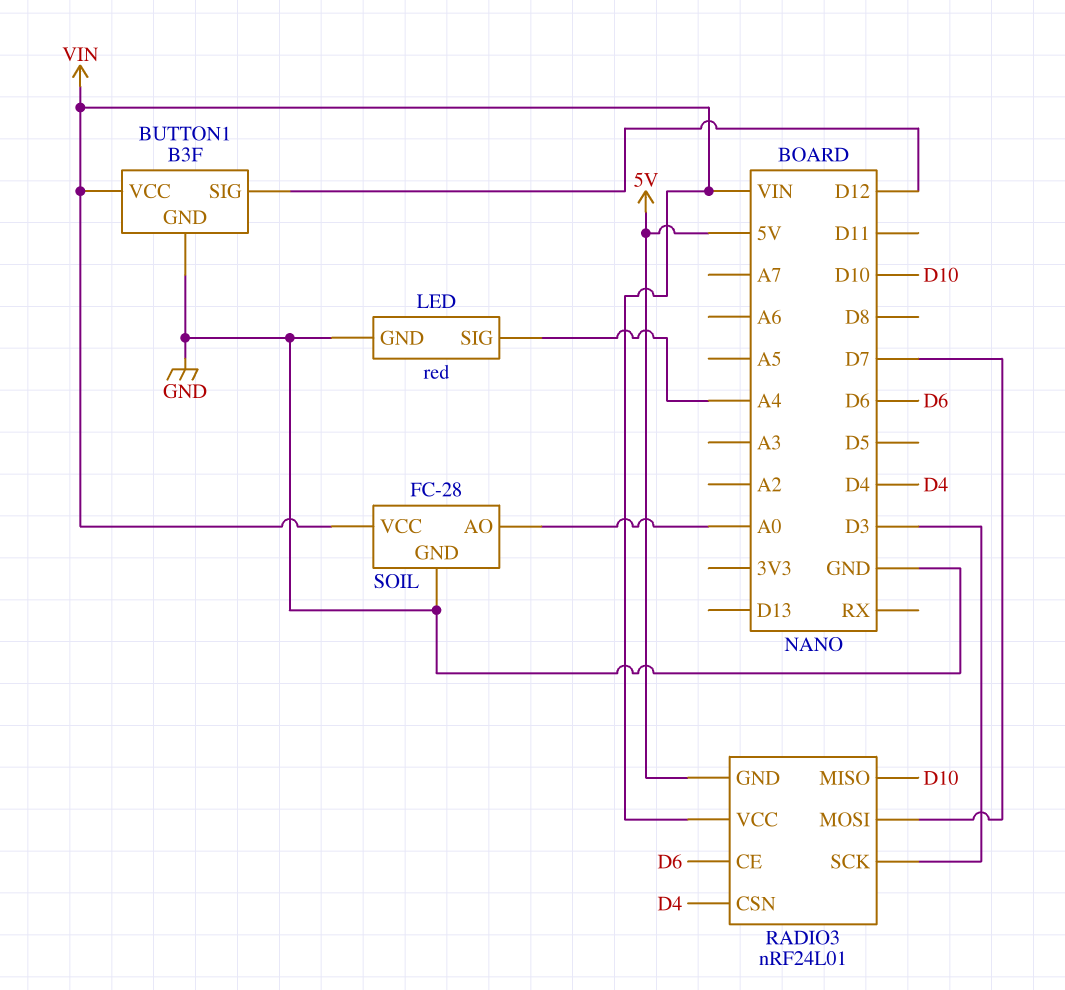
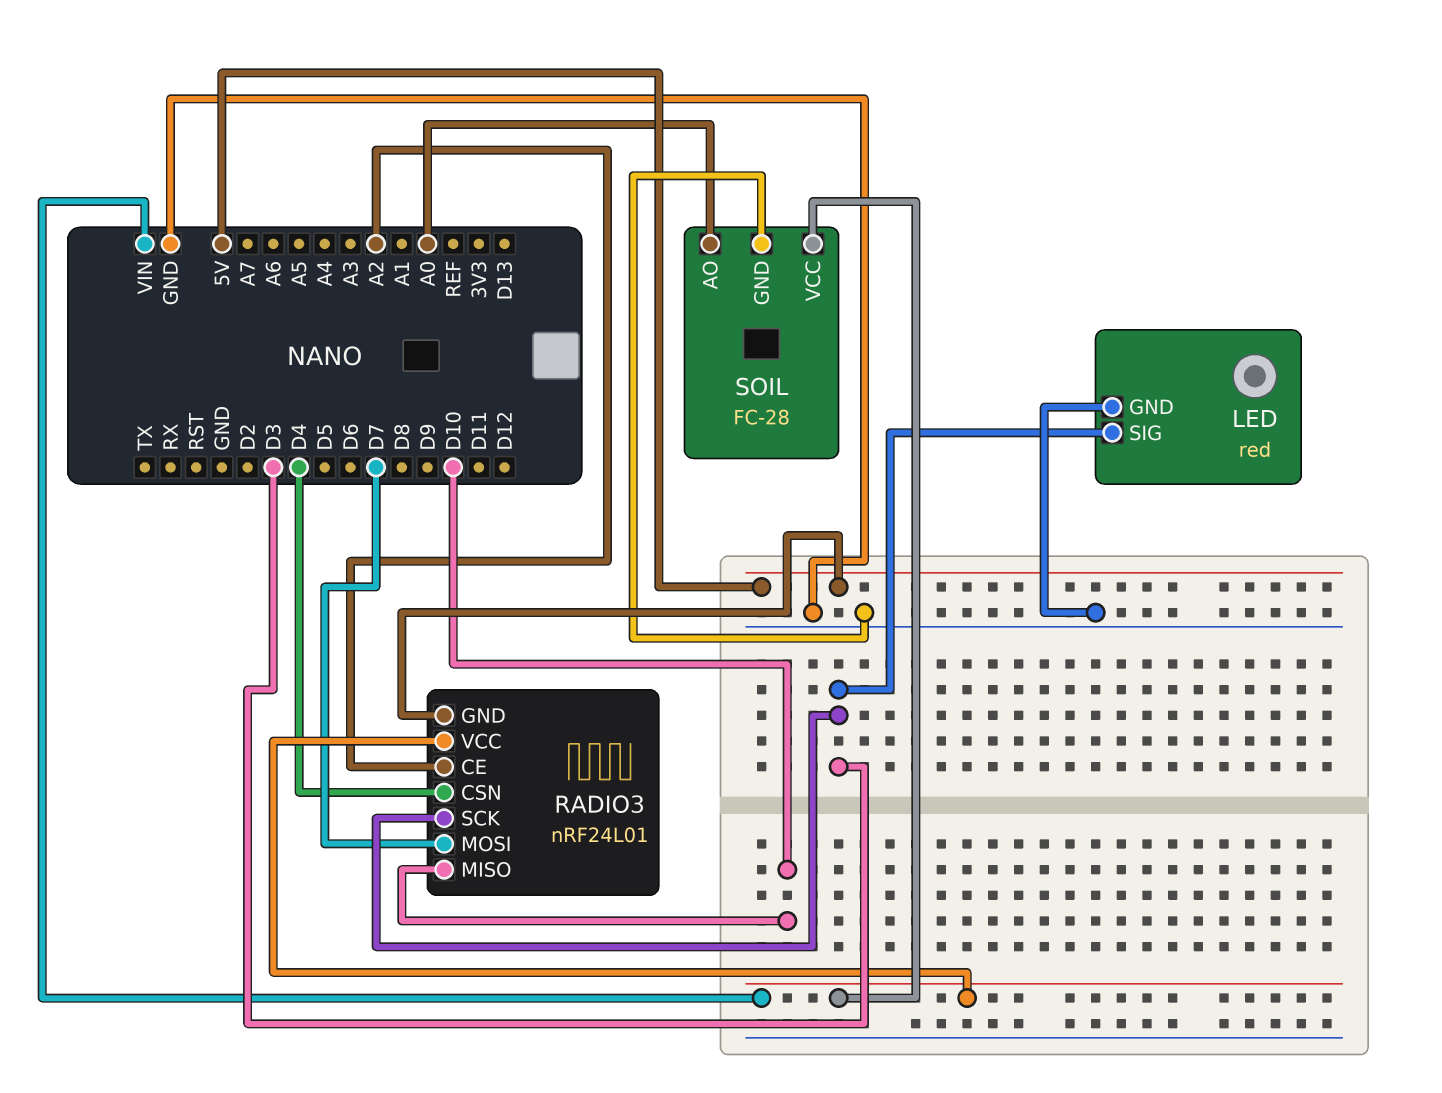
BUTTON1: B3F -> none
BUTTON1 pin GND: GND -> none
BUTTON1 pin SIG: D12 -> none
BUTTON1 pin VCC: VIN -> none
LED pin SIG: A4 -> D3
RADIO3 pin CE: D6 -> A2

